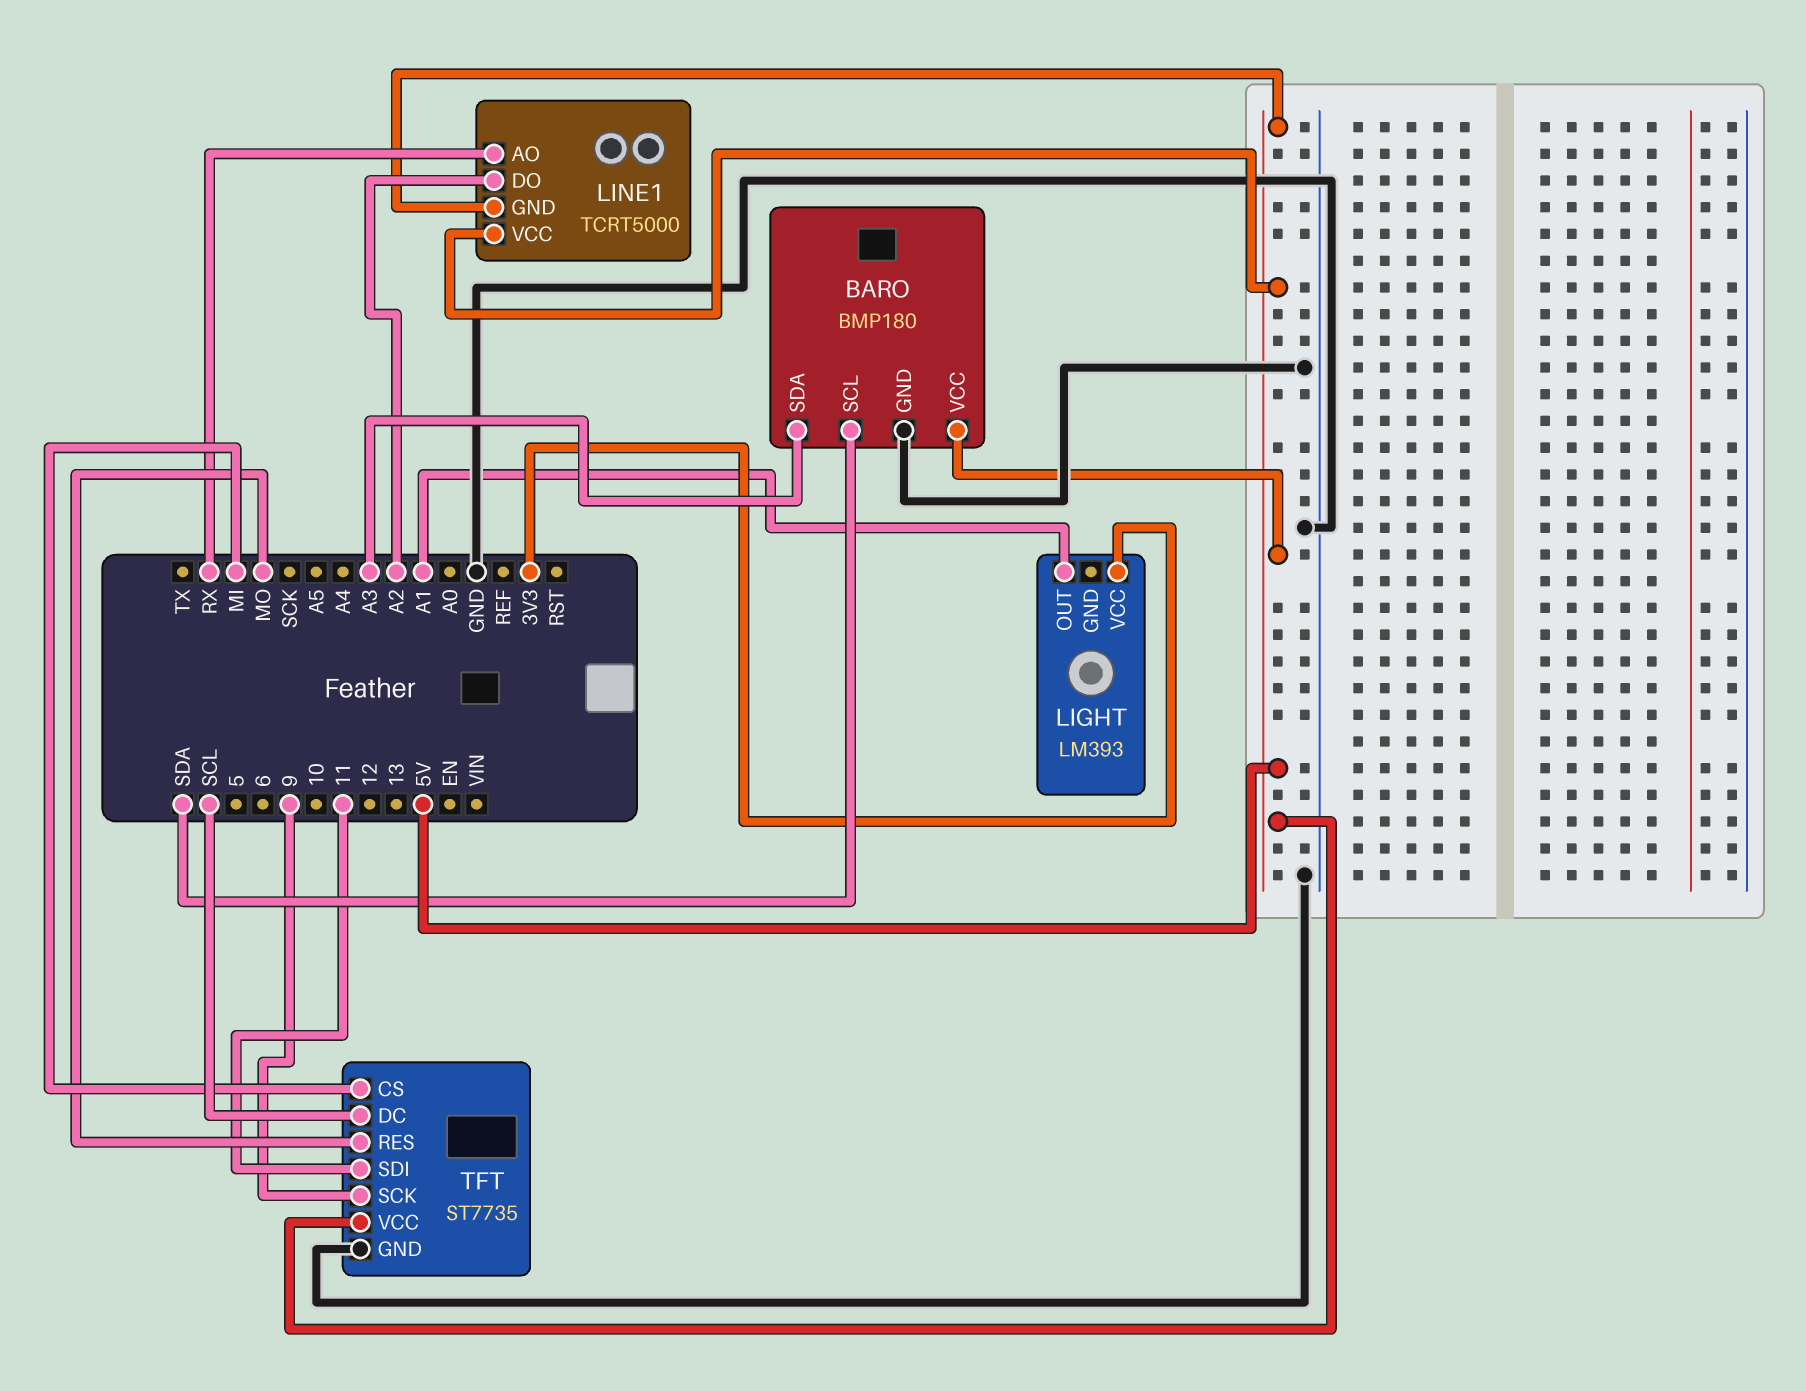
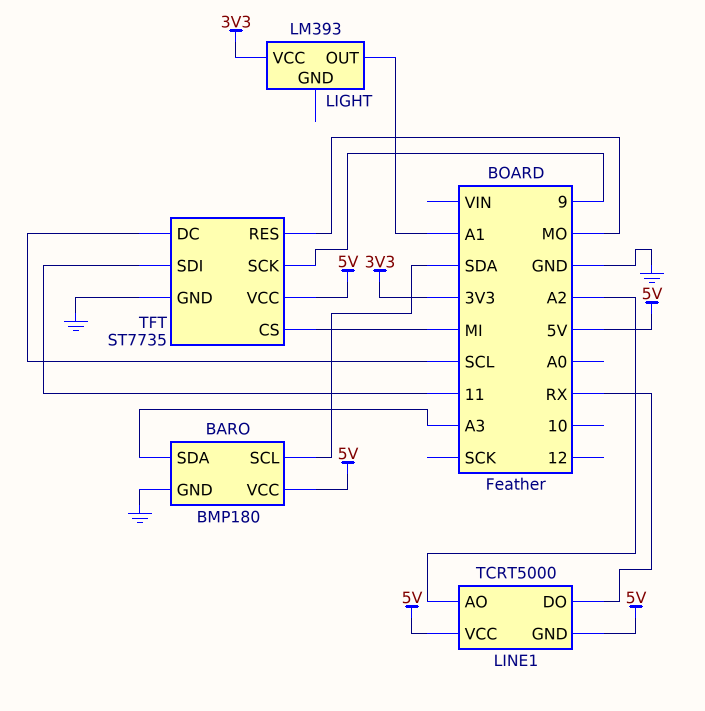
LINE1 pin AO: RX -> A2
LINE1 pin DO: A2 -> RX

